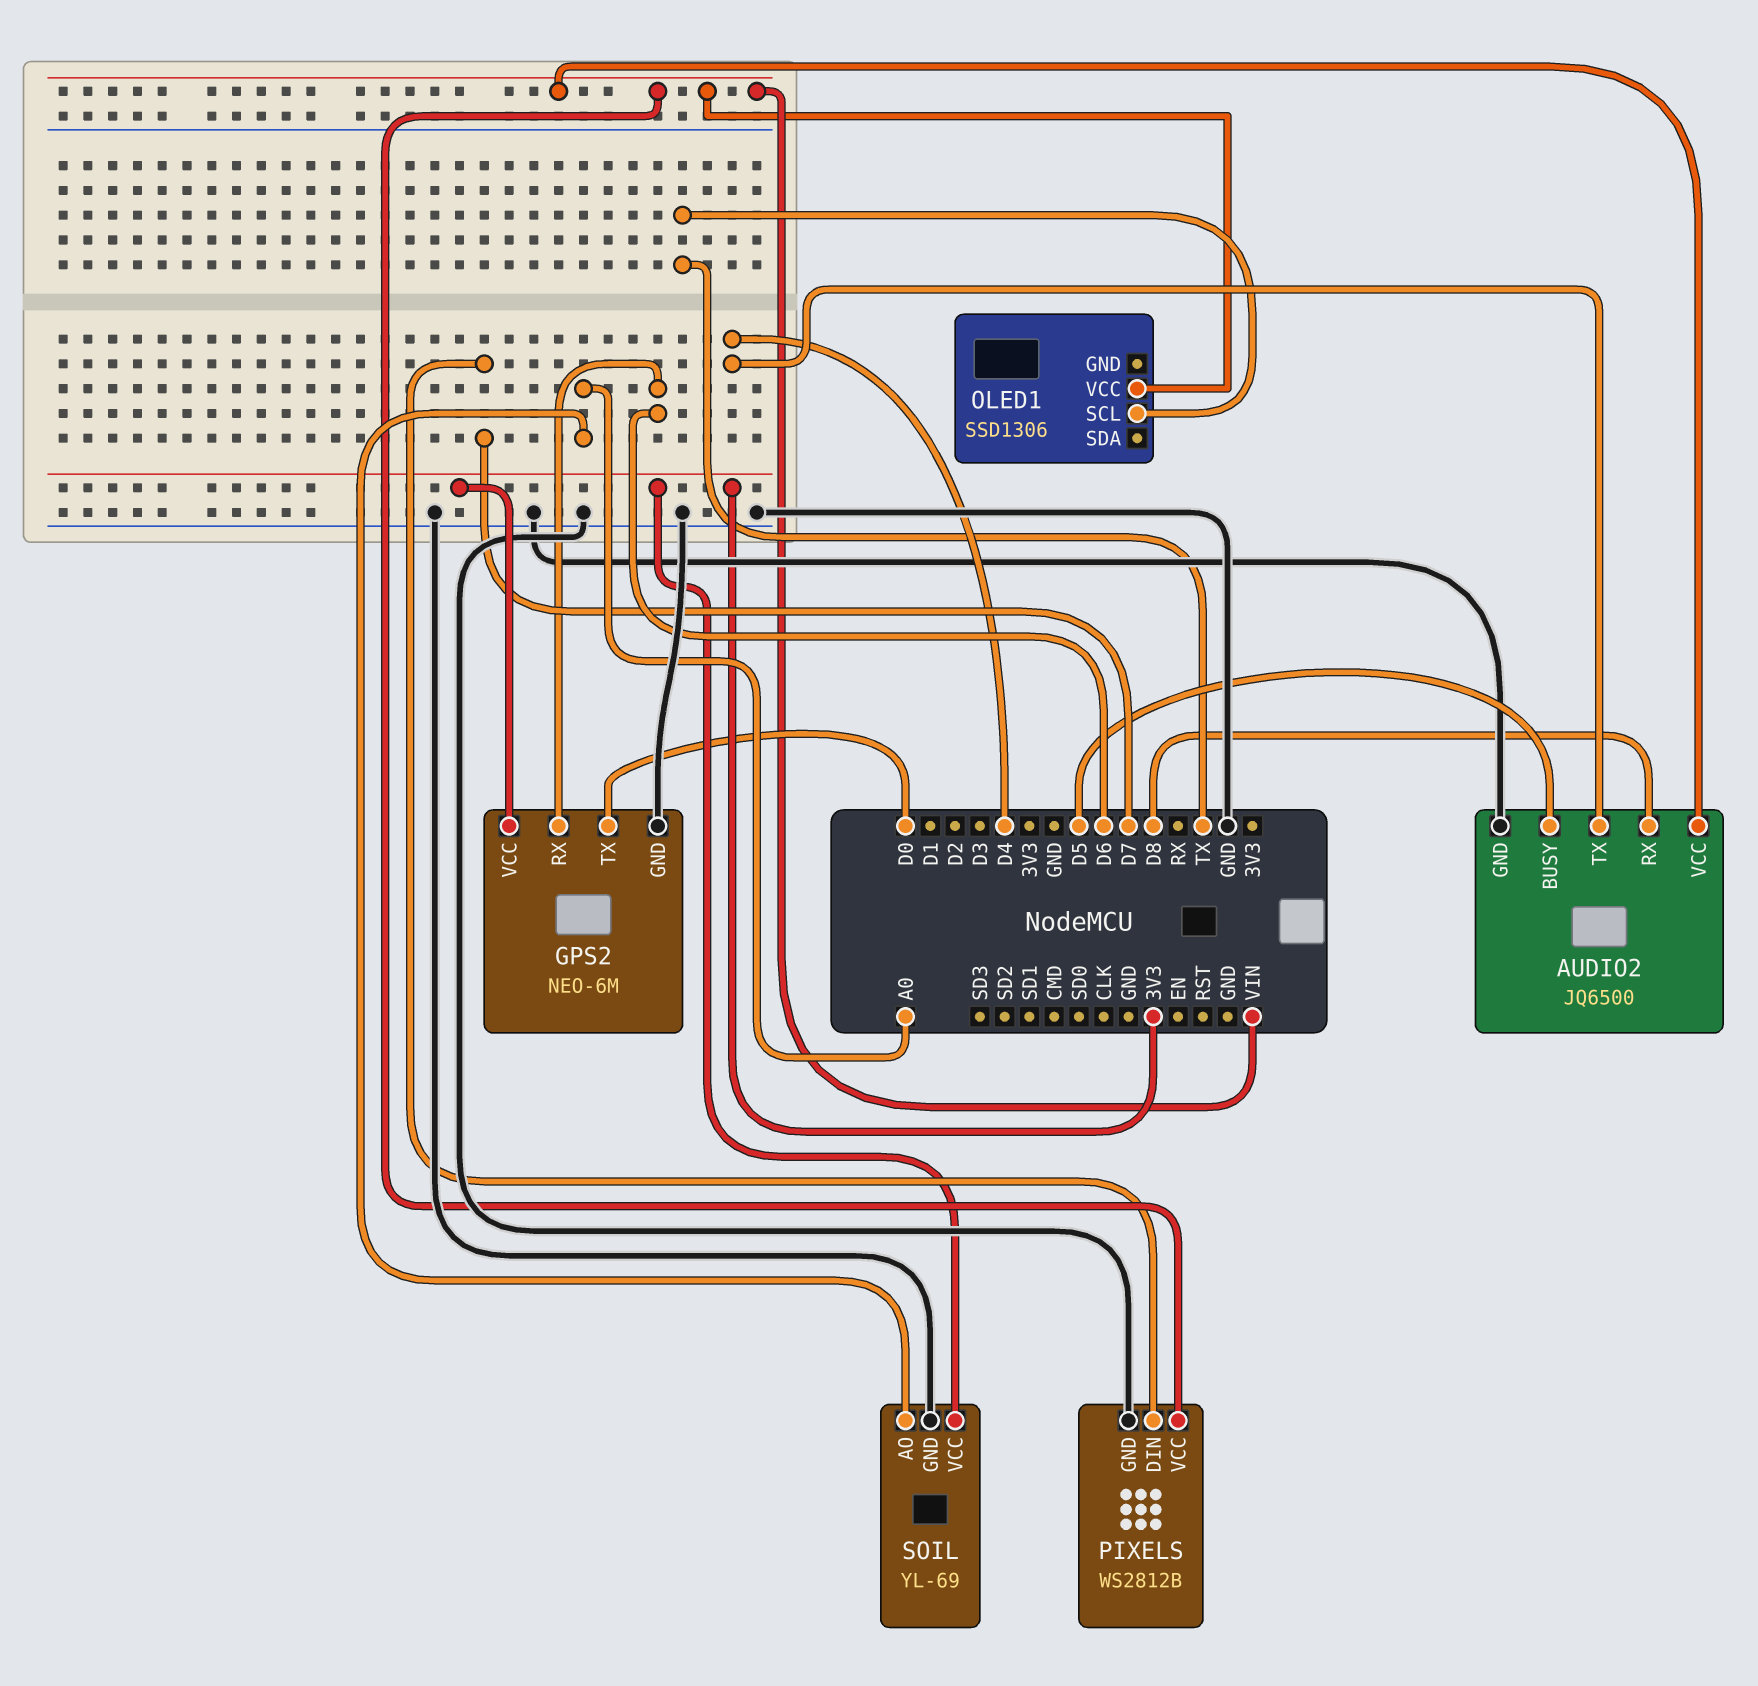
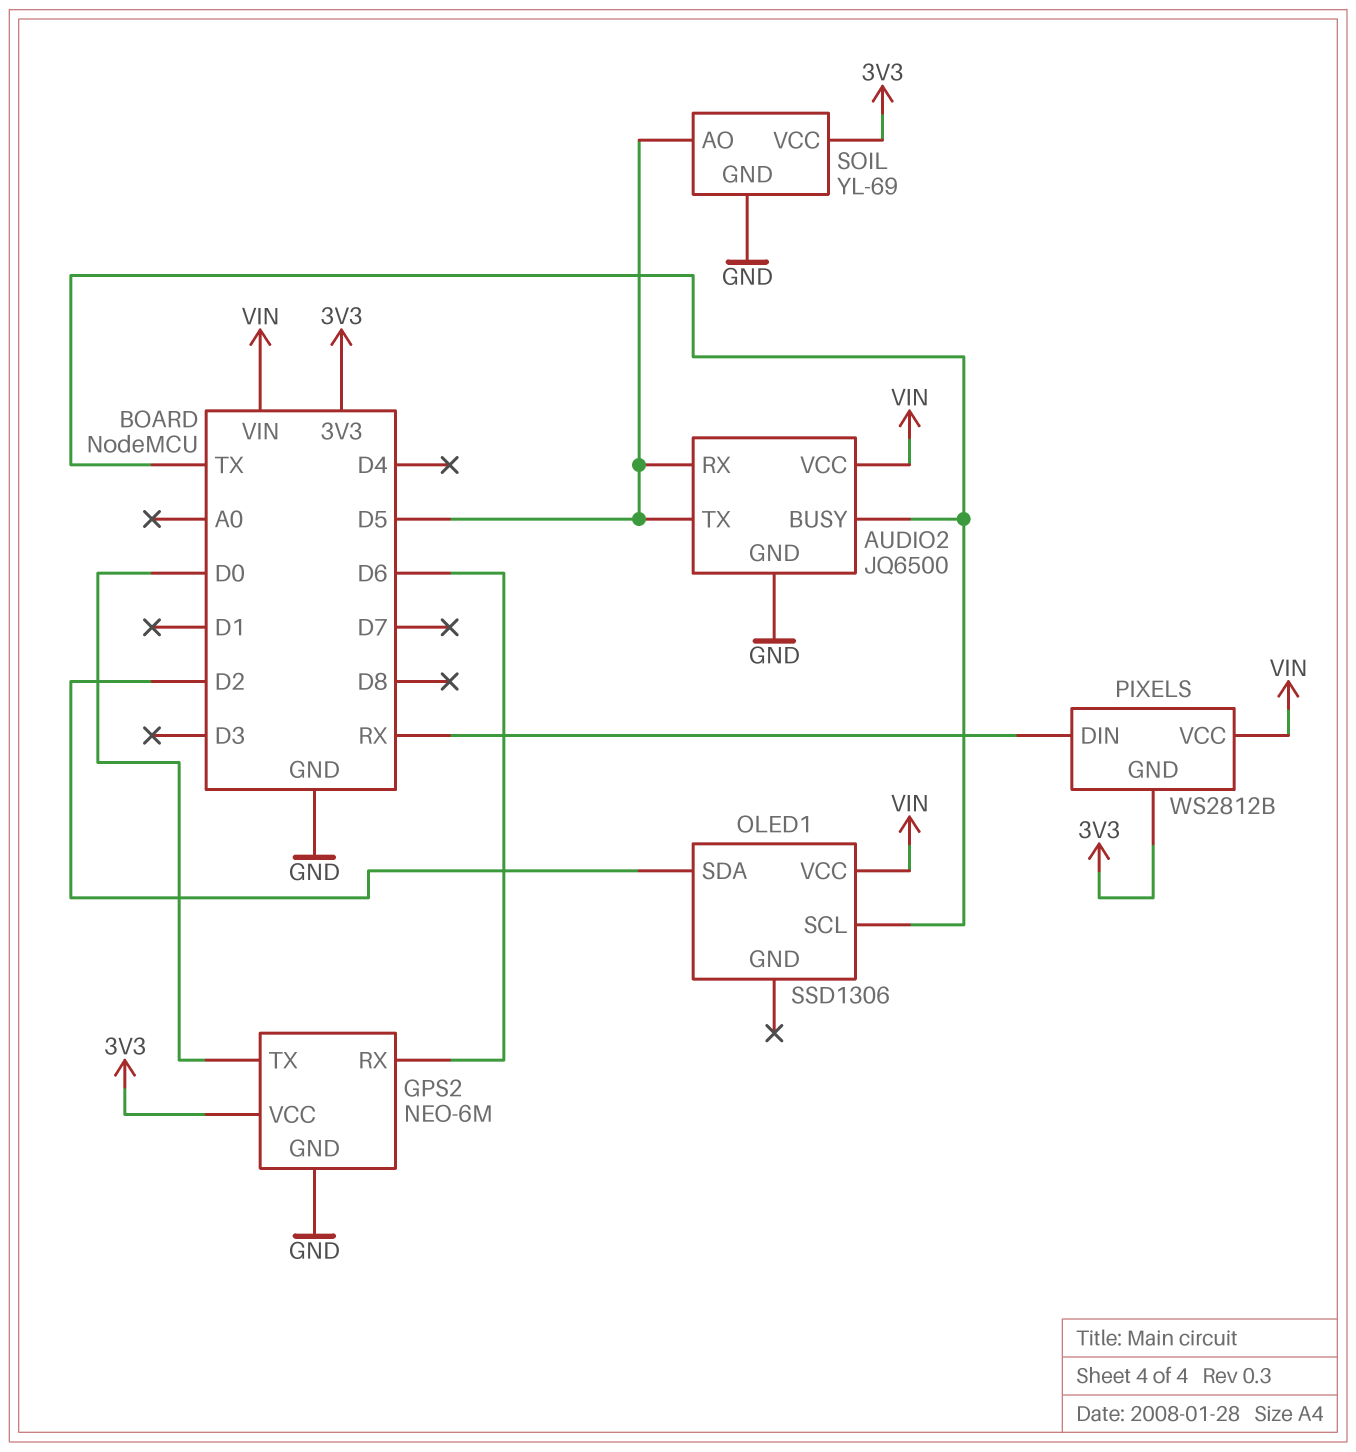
AUDIO2 pin BUSY: D5 -> TX
AUDIO2 pin RX: D8 -> D5
AUDIO2 pin TX: D4 -> D5
OLED1 pin SDA: none -> D2
PIXELS pin DIN: D7 -> RX
PIXELS pin GND: GND -> 3V3
SOIL pin AO: A0 -> D5

